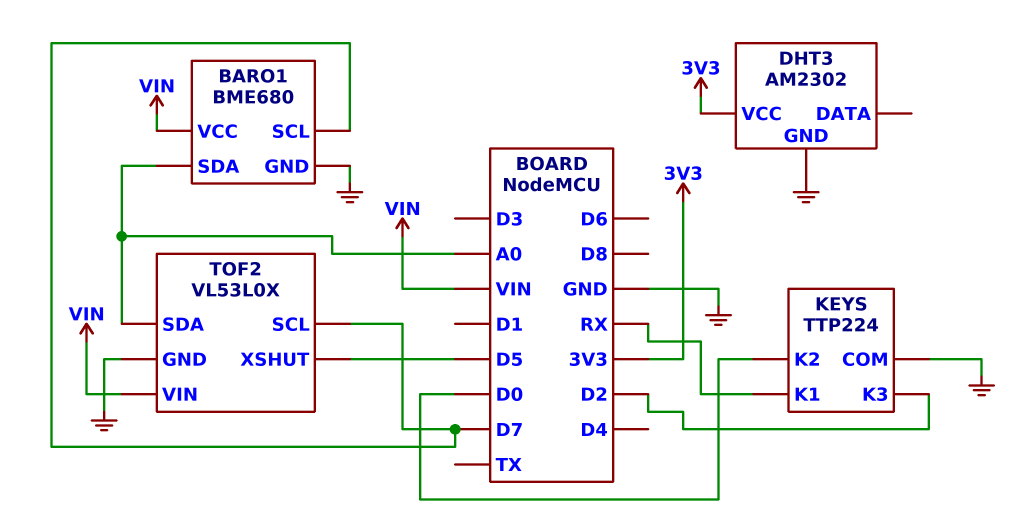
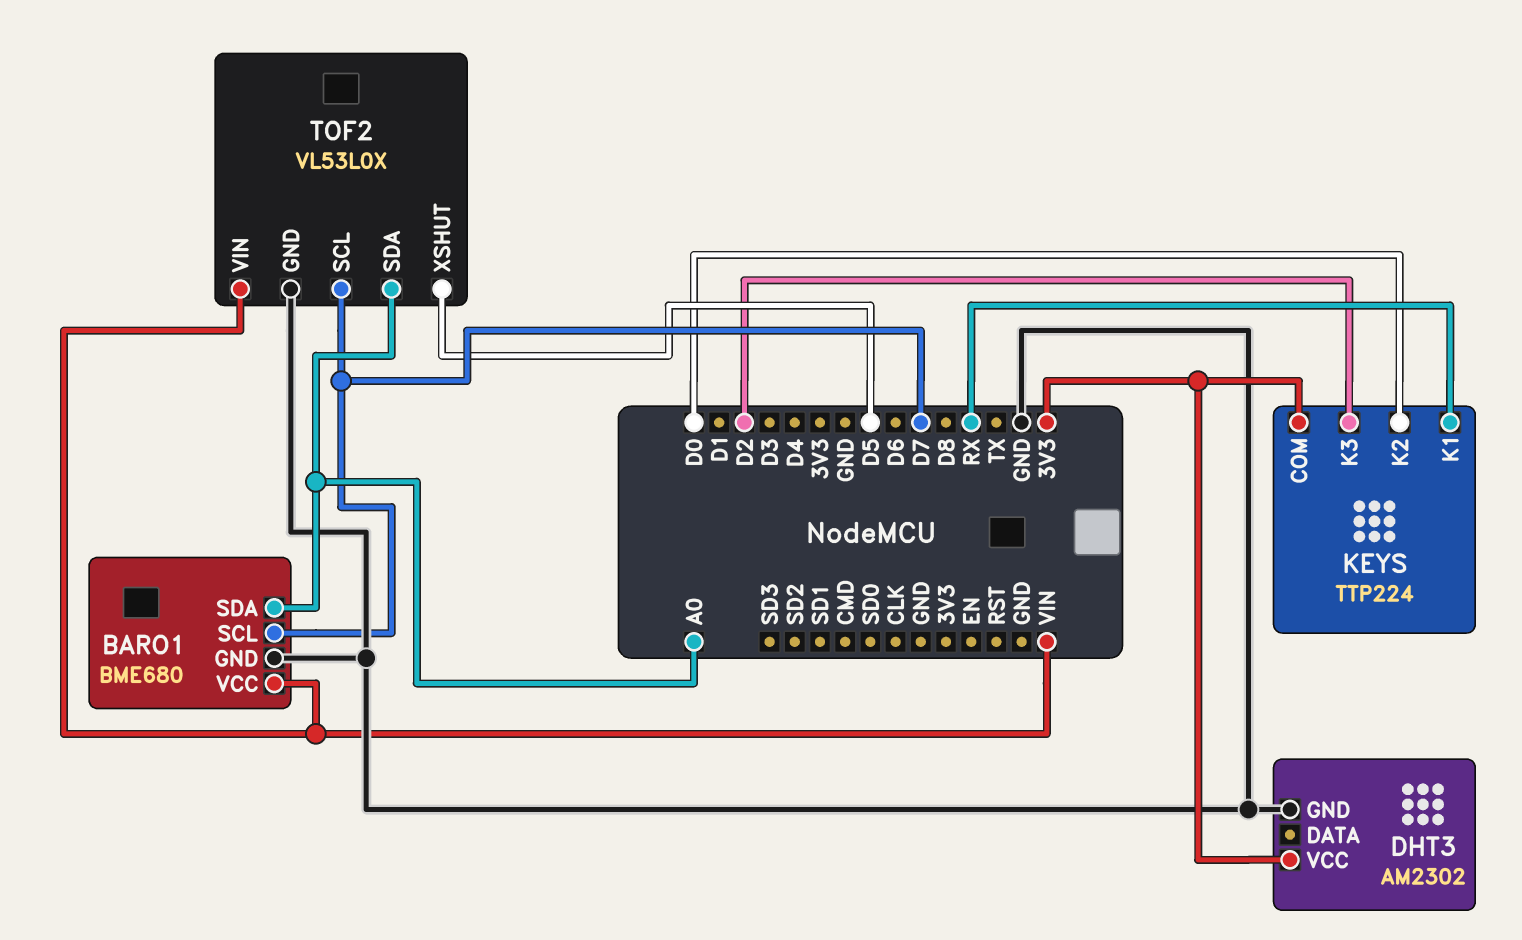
KEYS pin COM: GND -> 3V3

